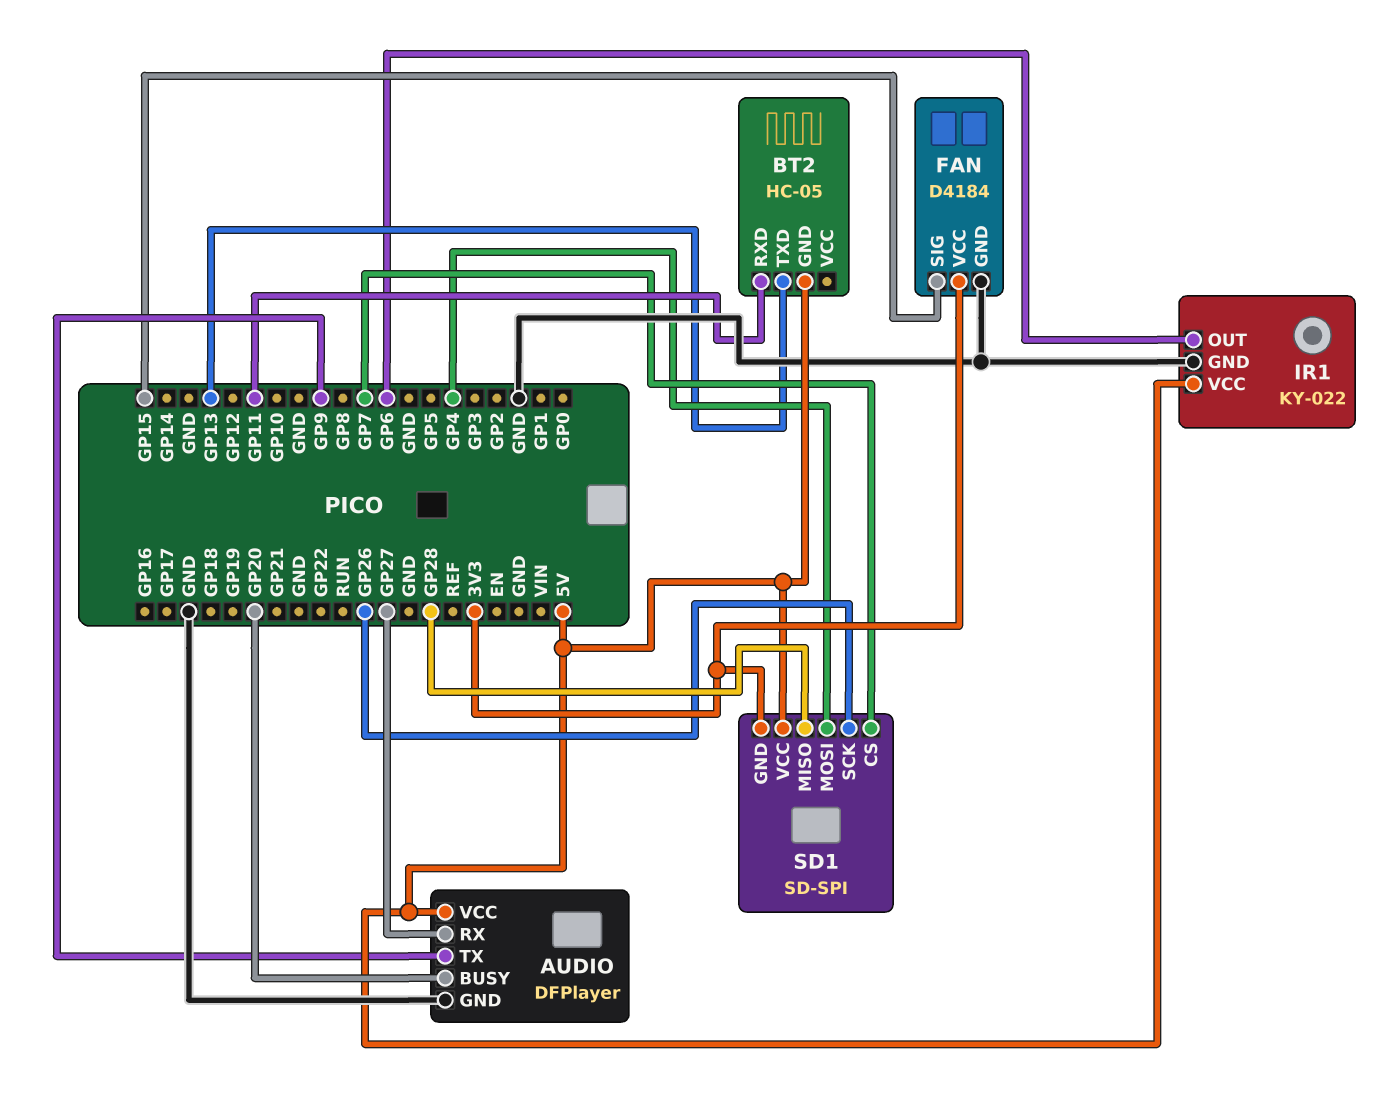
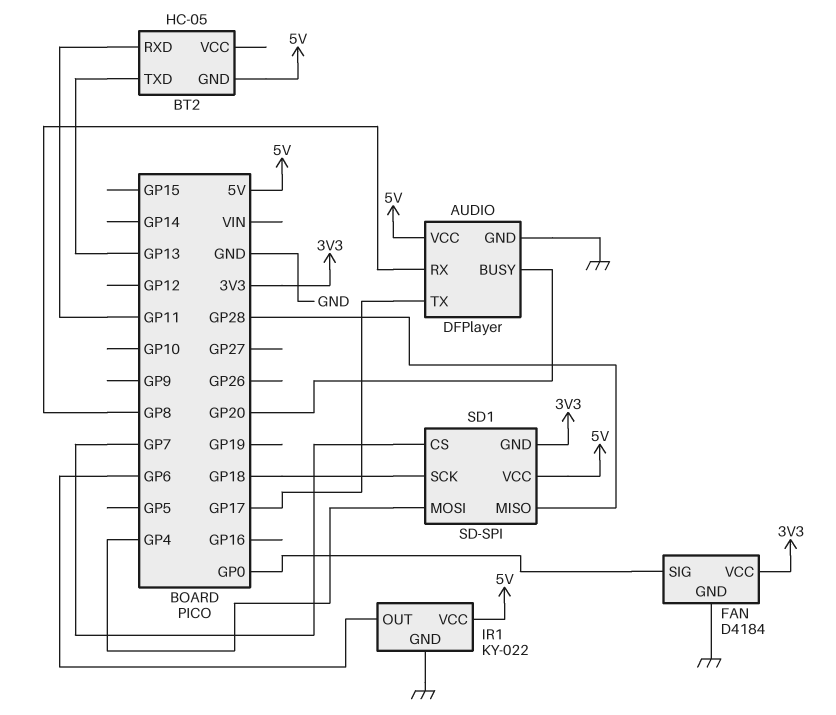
AUDIO pin RX: GP27 -> GP8
AUDIO pin TX: GP9 -> GP17
FAN pin SIG: GP15 -> GP0
SD1 pin SCK: GP26 -> GP18

